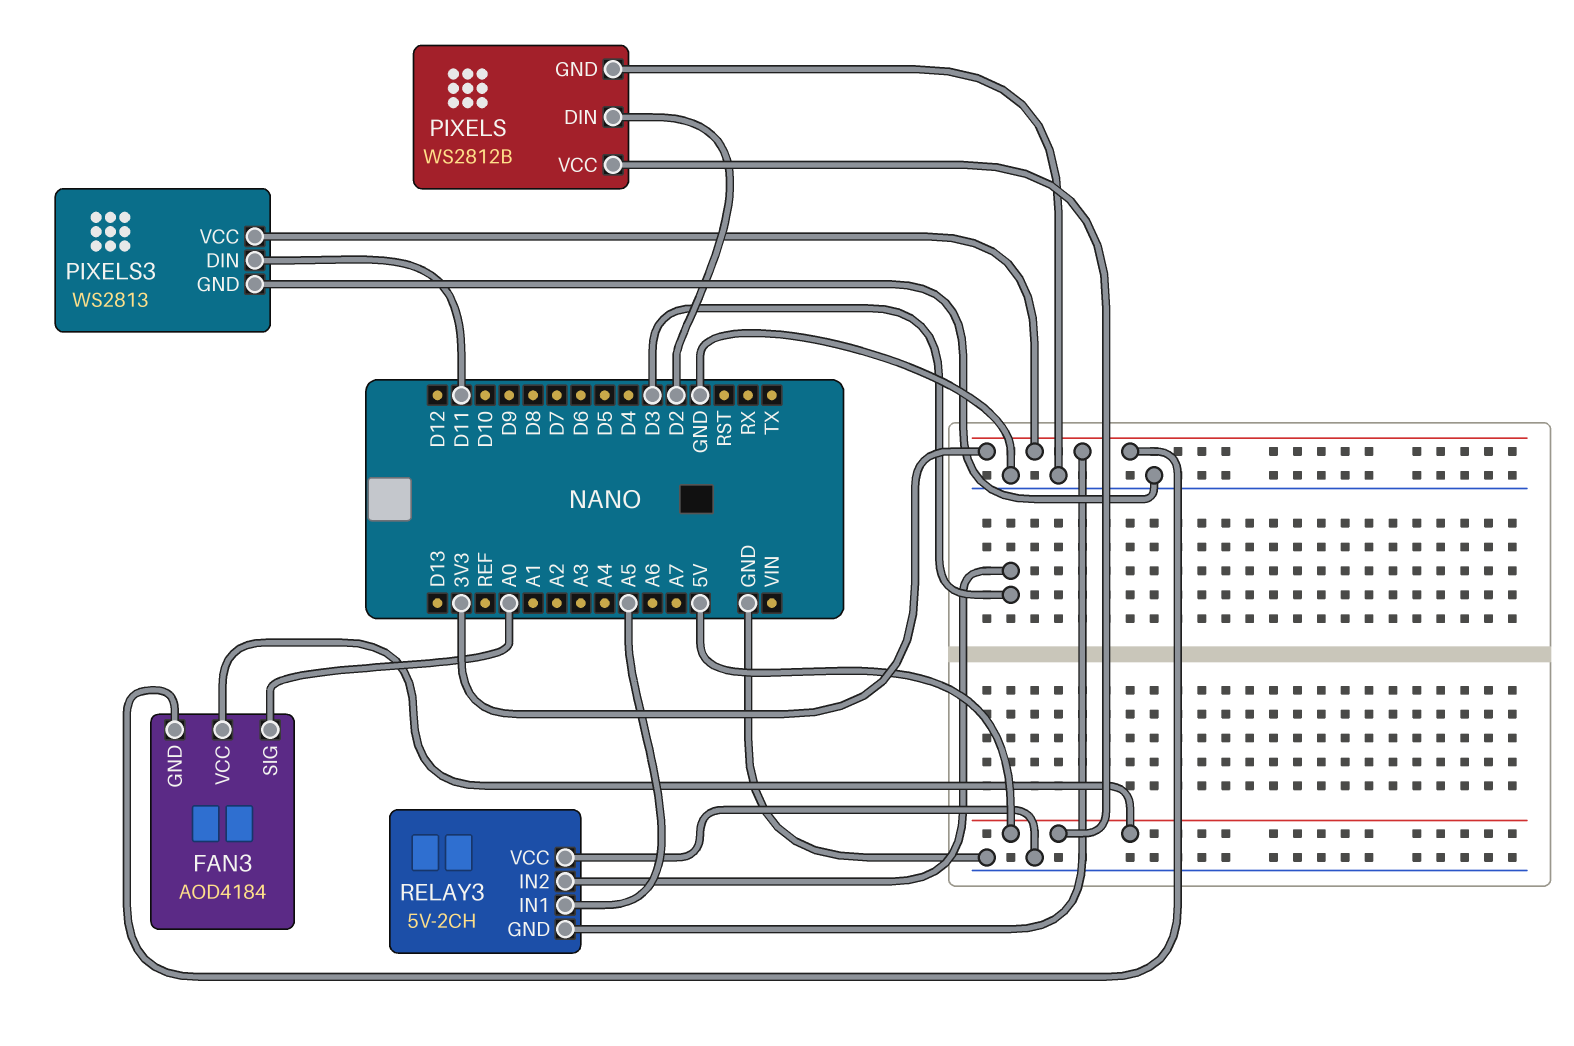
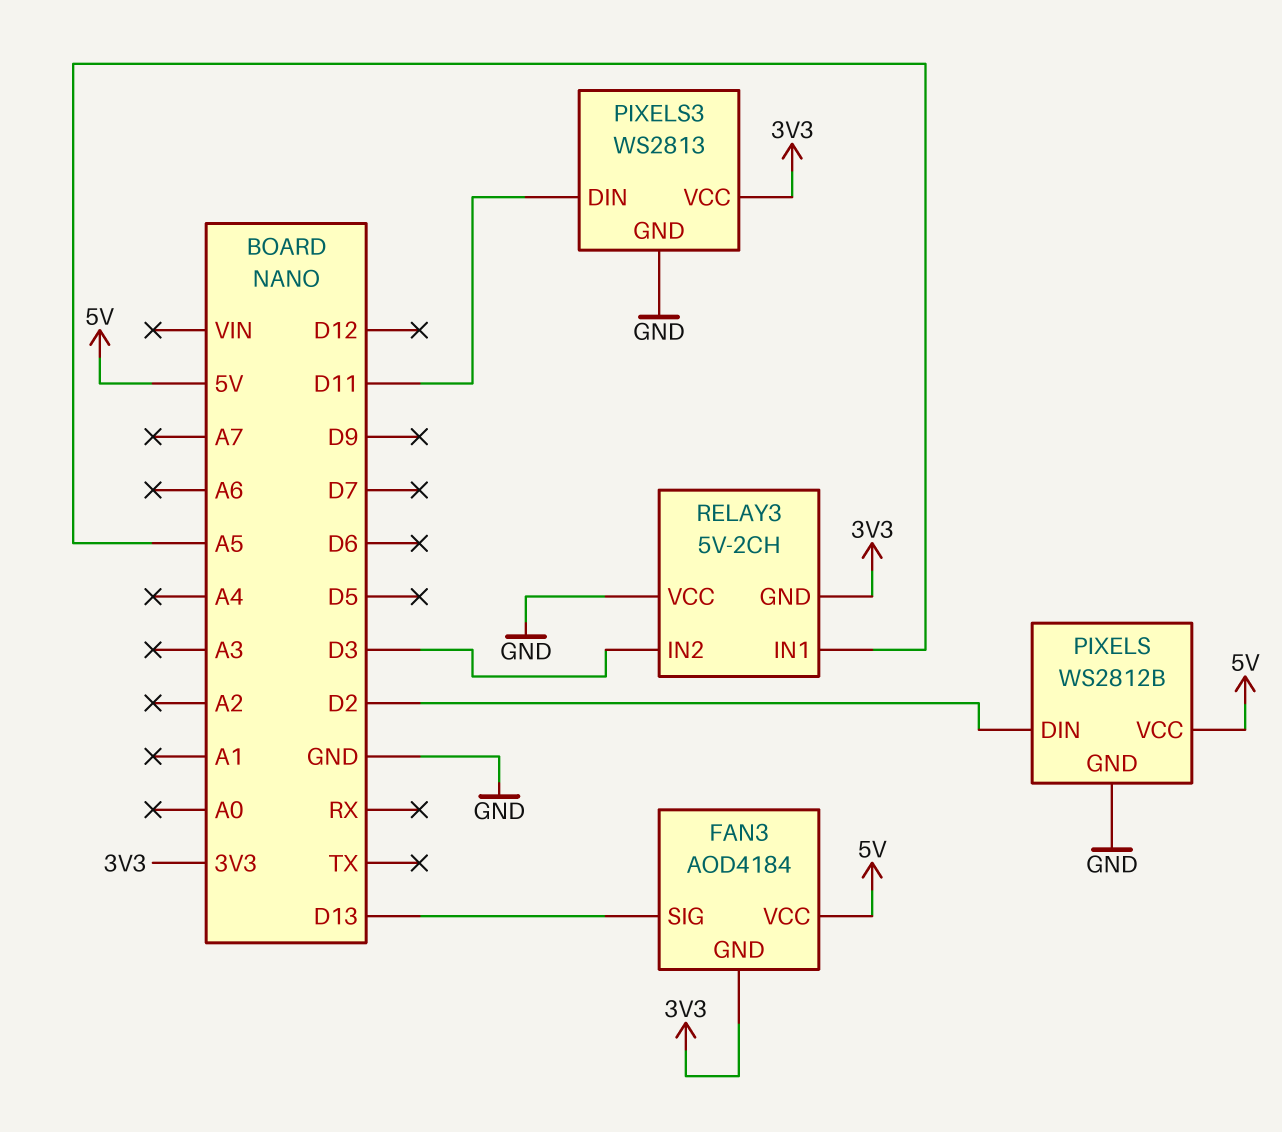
FAN3 pin SIG: A0 -> D13

